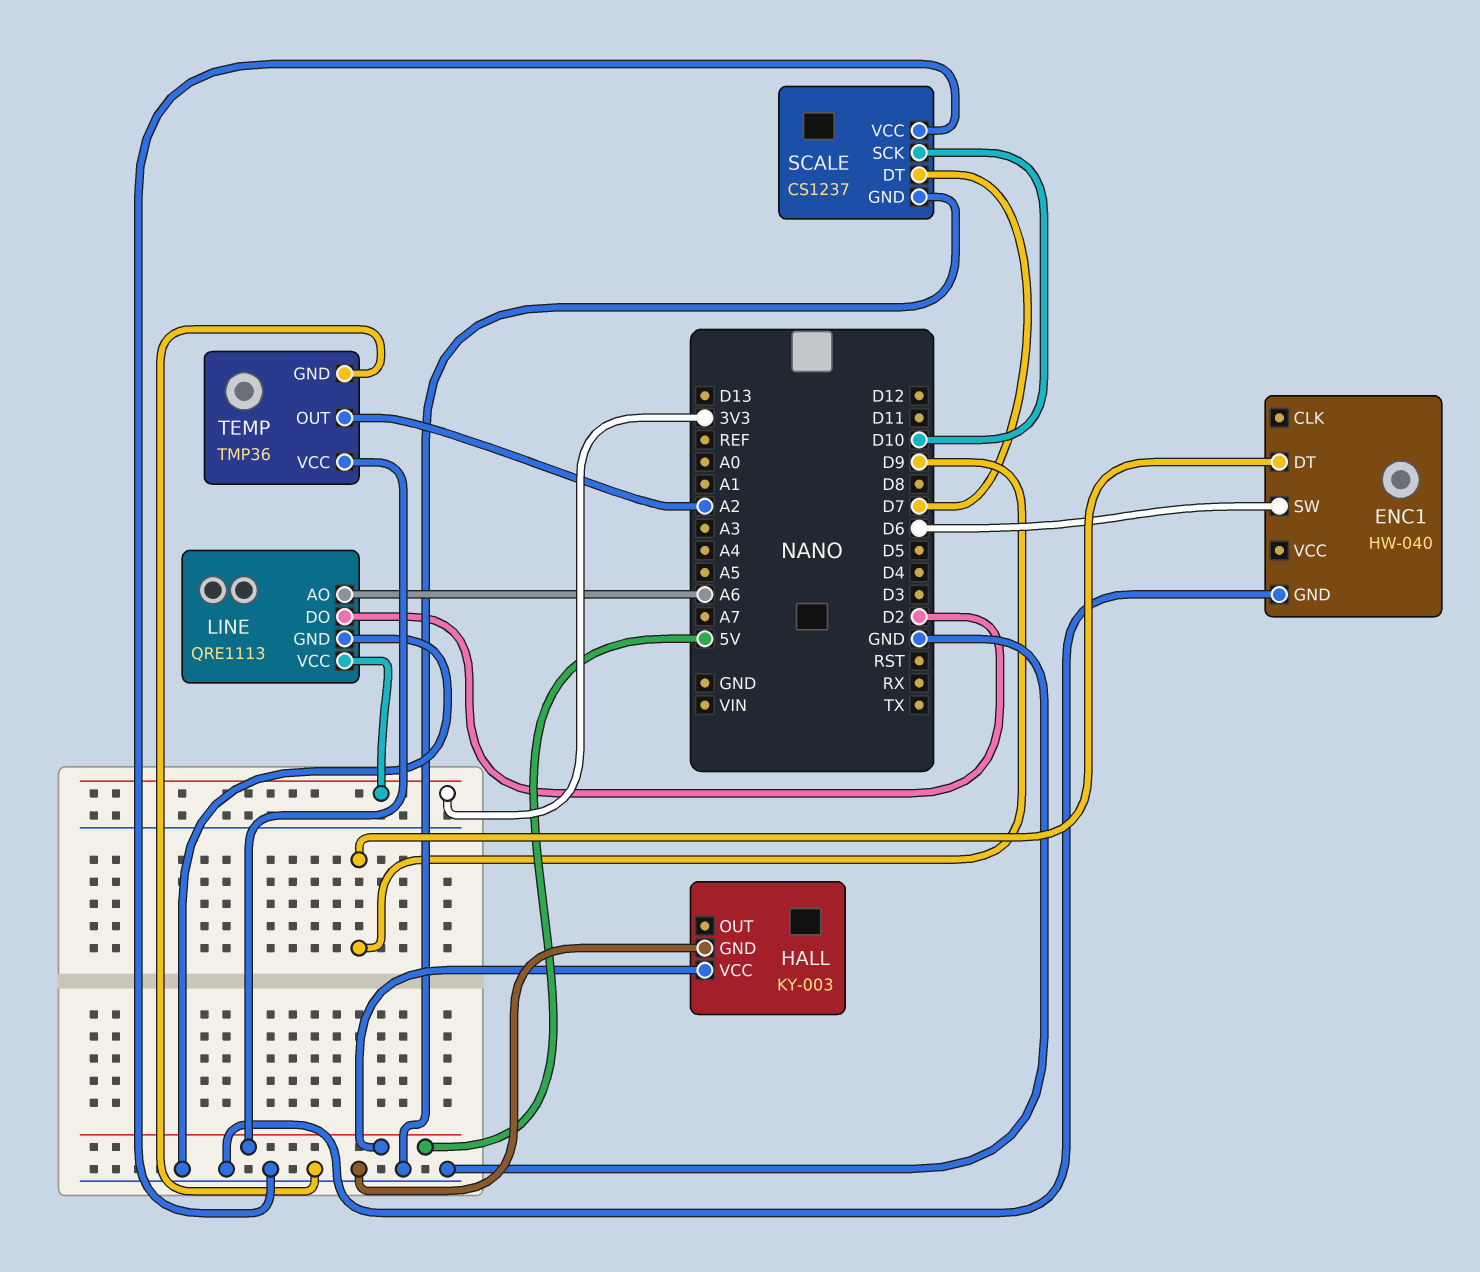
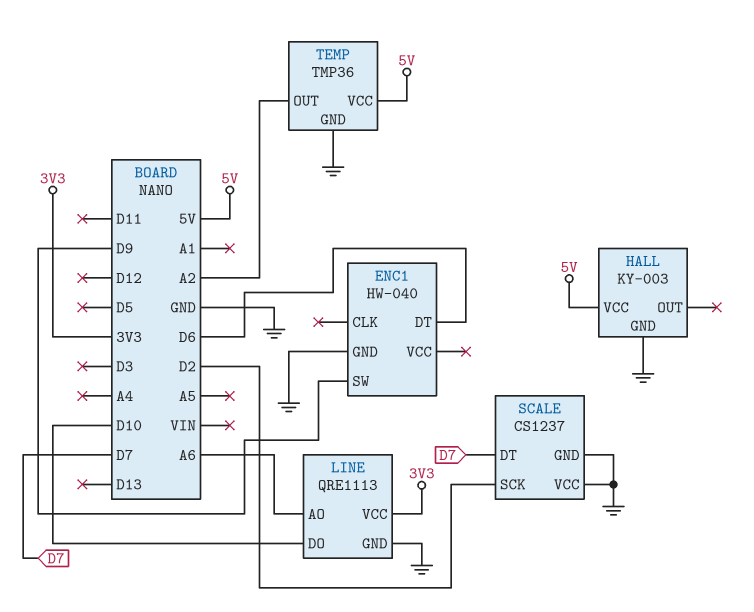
ENC1 pin DT: D9 -> D6
ENC1 pin SW: D6 -> D9
LINE pin DO: D2 -> D10
SCALE pin SCK: D10 -> D2

